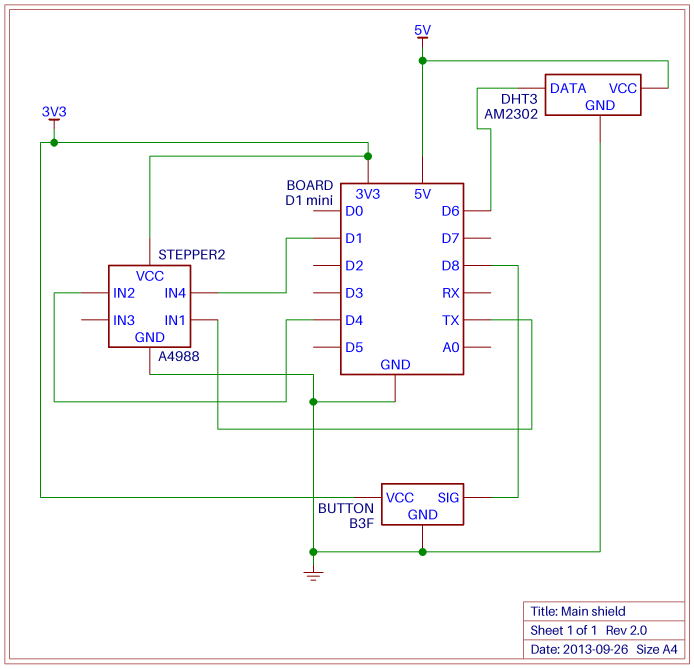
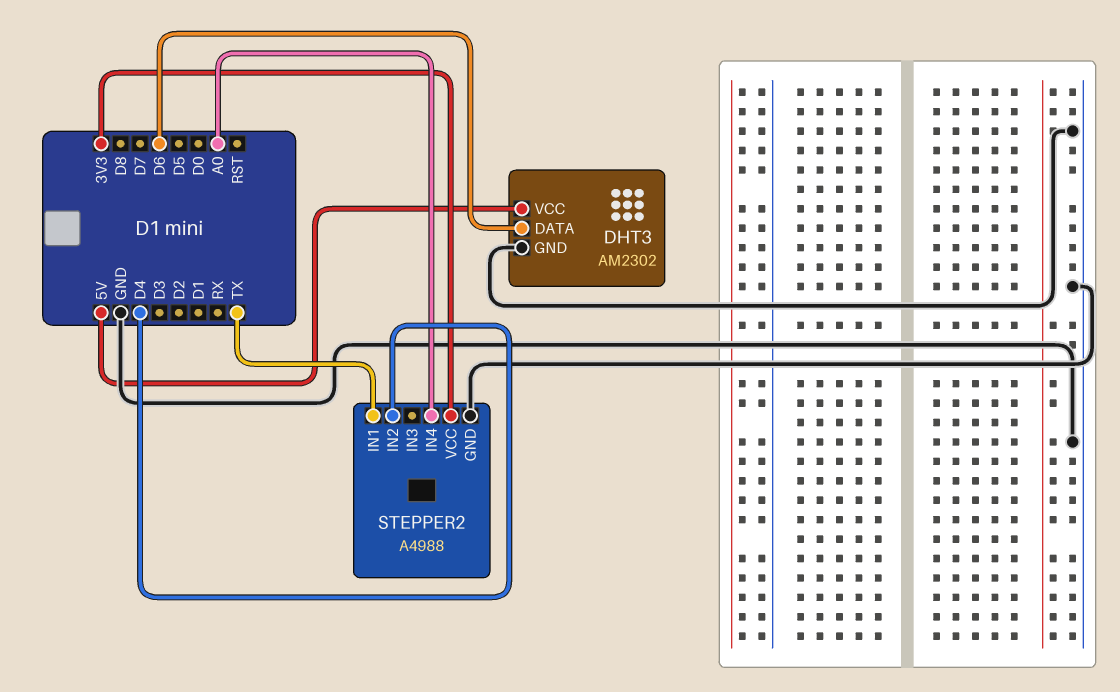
BUTTON: B3F -> none
BUTTON pin GND: GND -> none
BUTTON pin SIG: D8 -> none
BUTTON pin VCC: 3V3 -> none
STEPPER2 pin IN4: D1 -> A0

